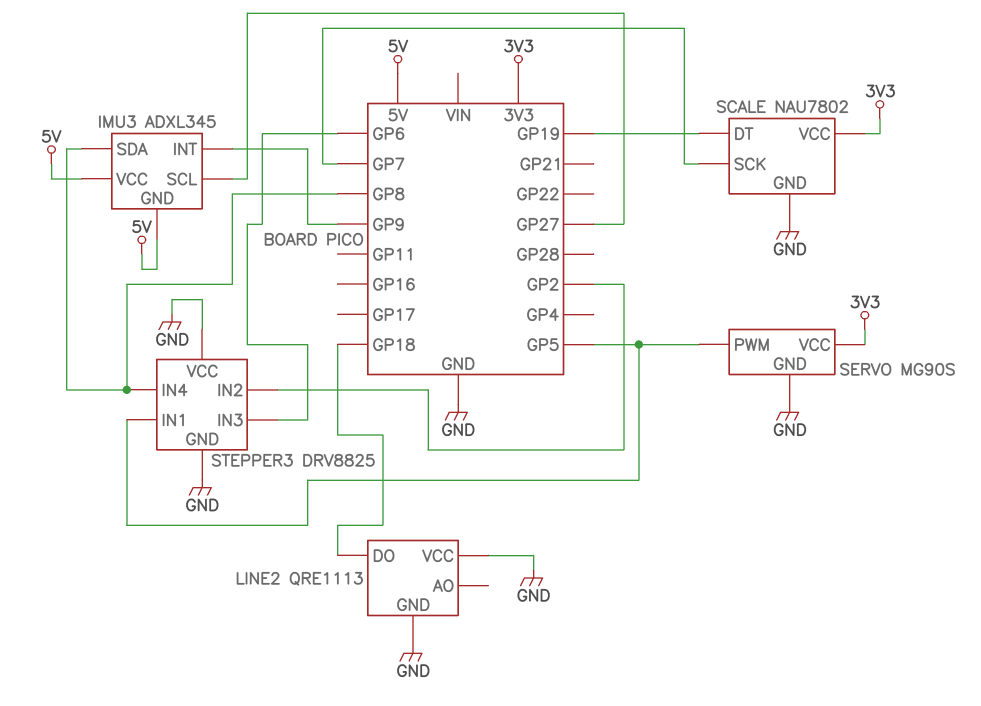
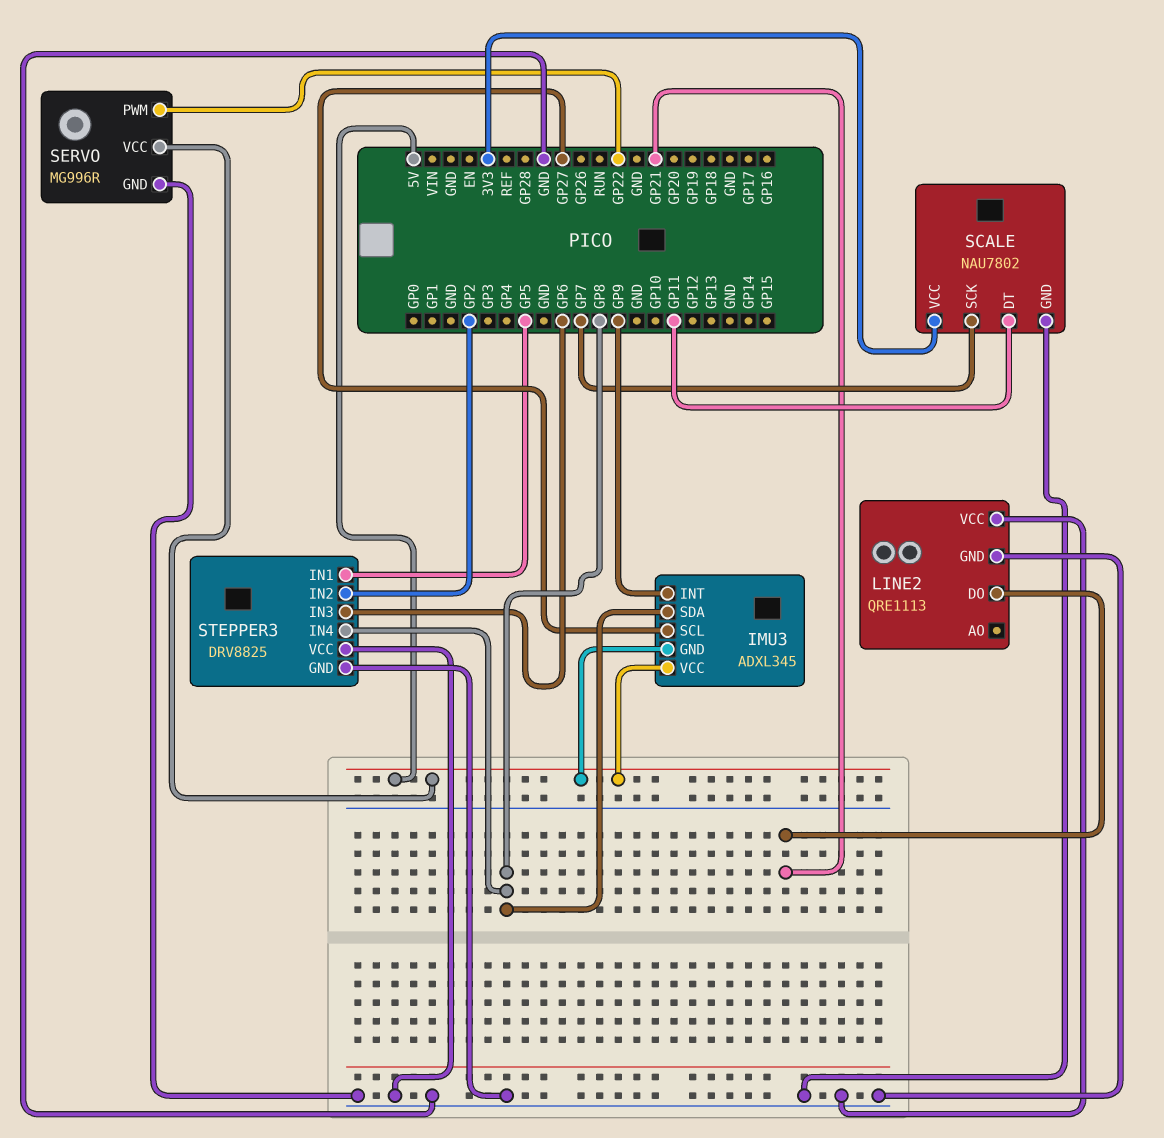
LINE2 pin DO: GP18 -> GP21
SCALE pin DT: GP19 -> GP11
SERVO: MG90S -> MG996R
SERVO pin PWM: GP5 -> GP22
SERVO pin VCC: 3V3 -> 5V

